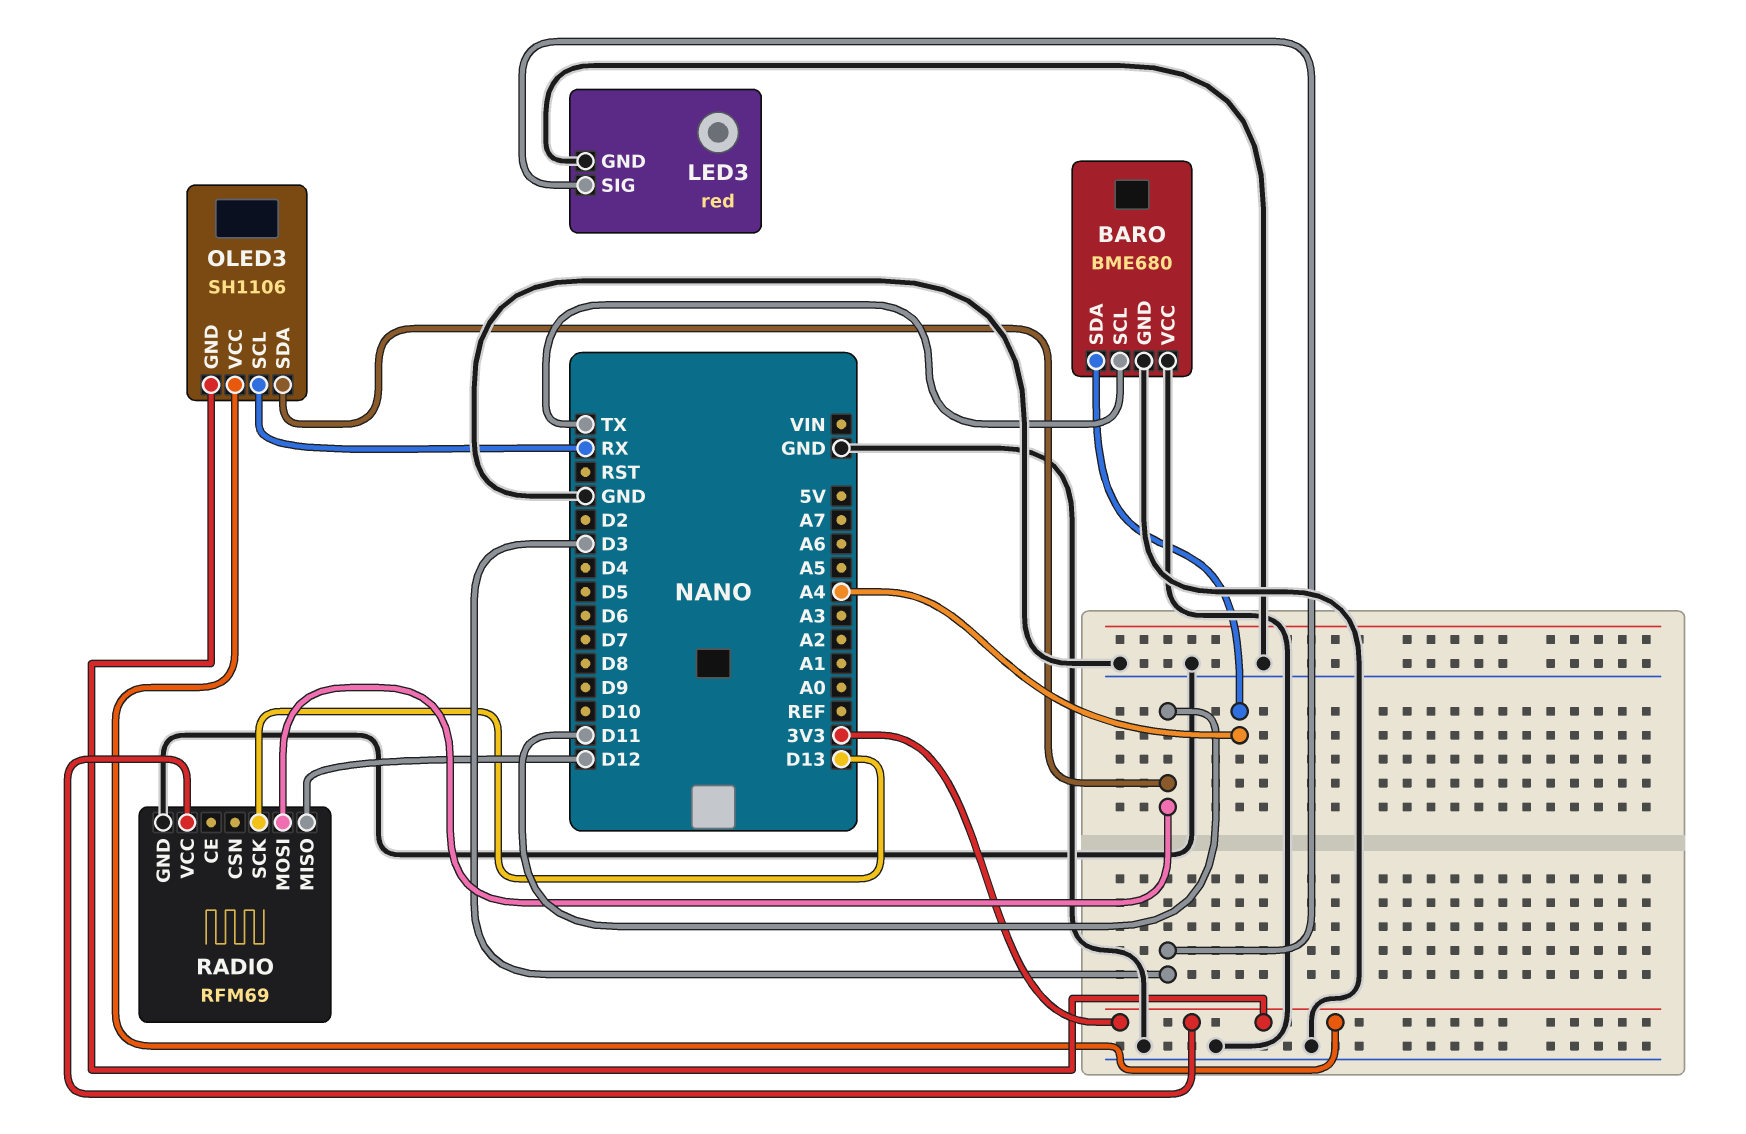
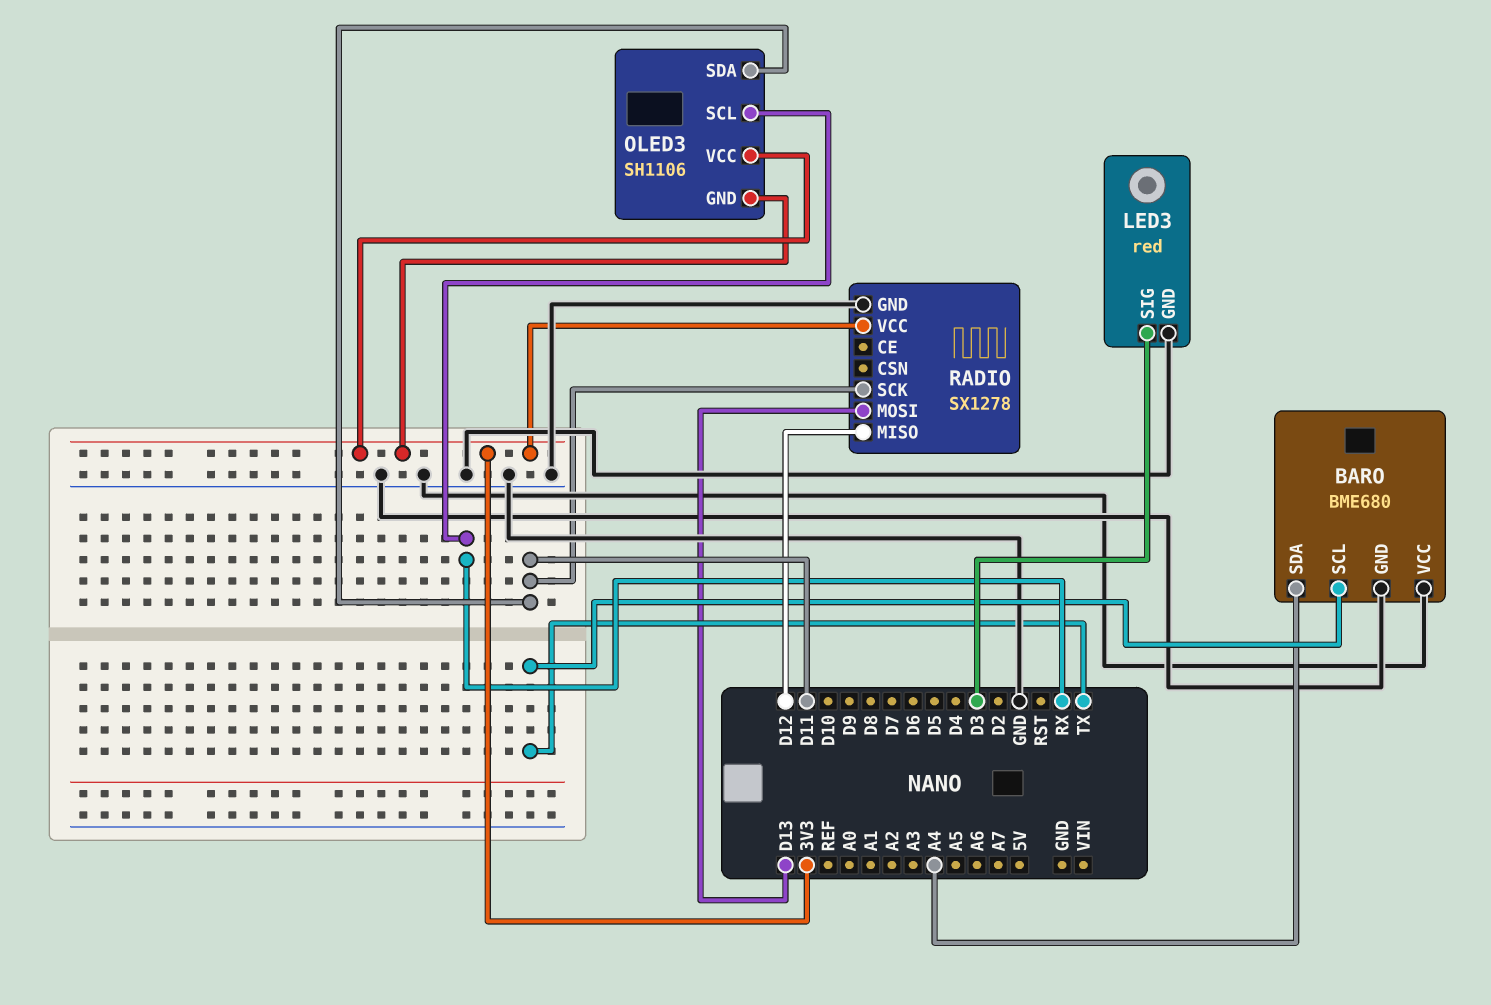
RADIO: RFM69 -> SX1278
RADIO pin MOSI: D11 -> D13
RADIO pin SCK: D13 -> D11

